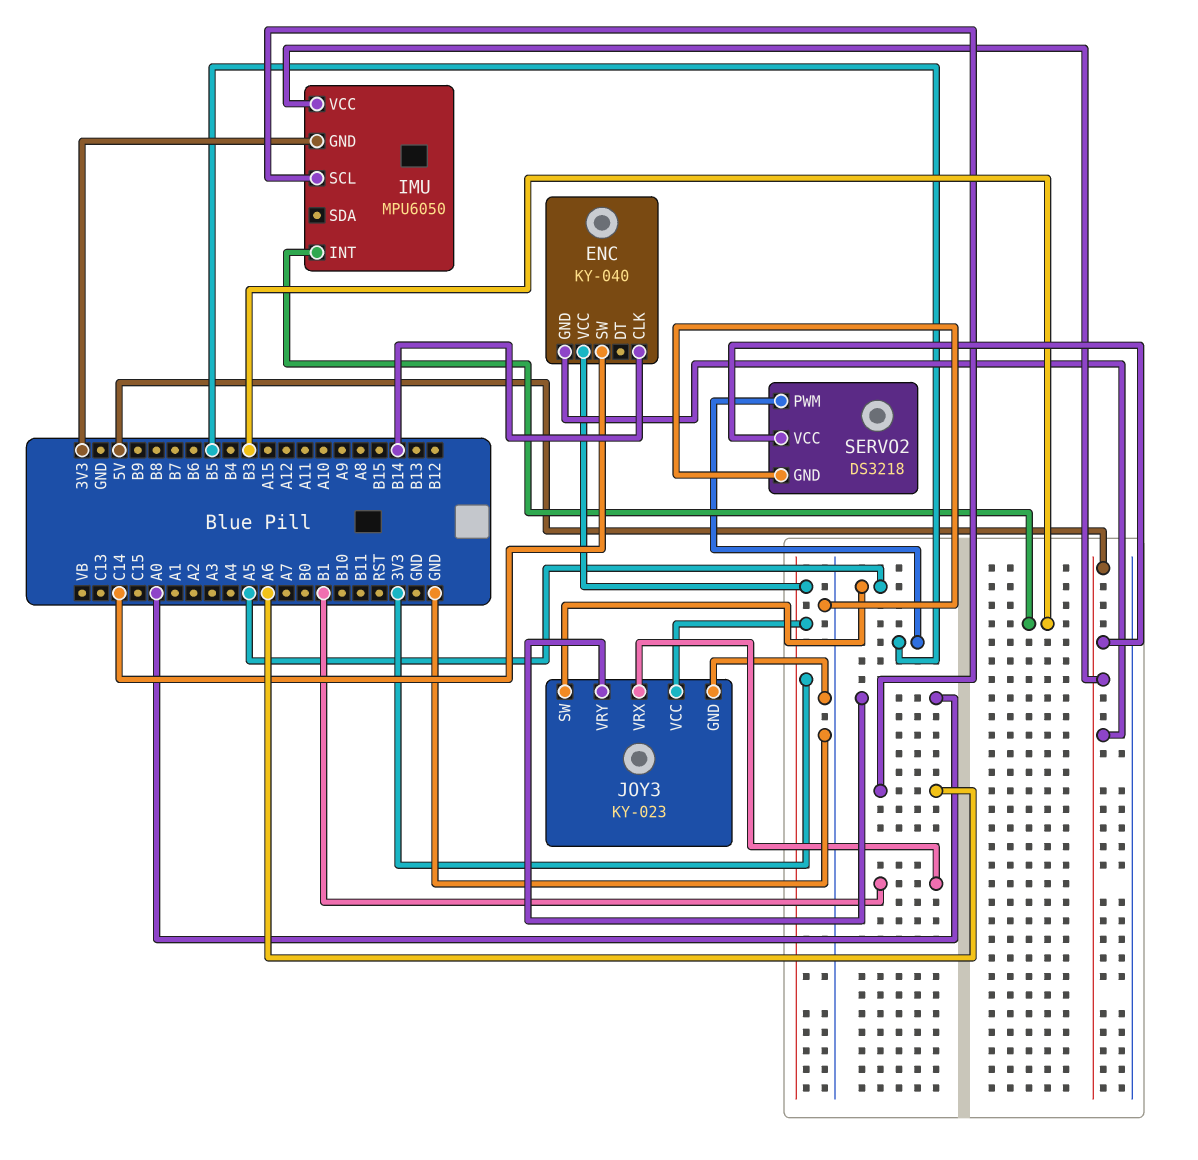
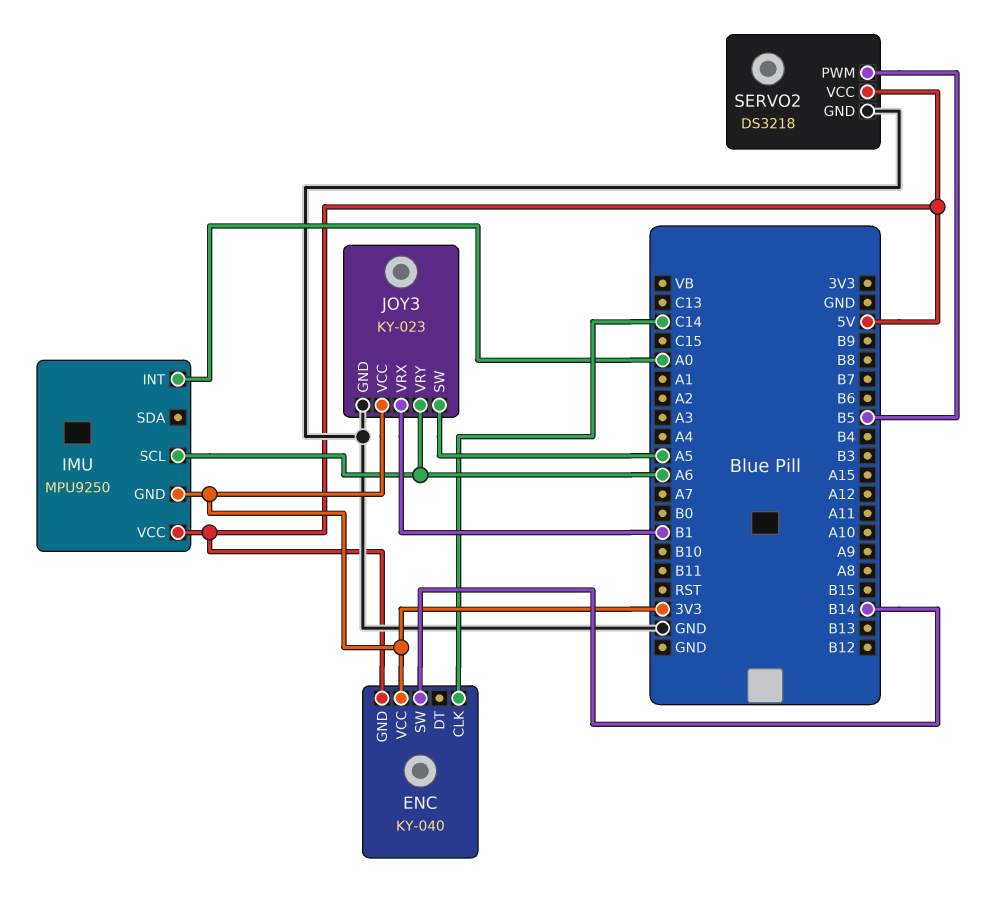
ENC pin CLK: B14 -> C14
ENC pin SW: C14 -> B14
IMU: MPU6050 -> MPU9250
IMU pin INT: B3 -> A0
JOY3 pin VRY: A0 -> A6

